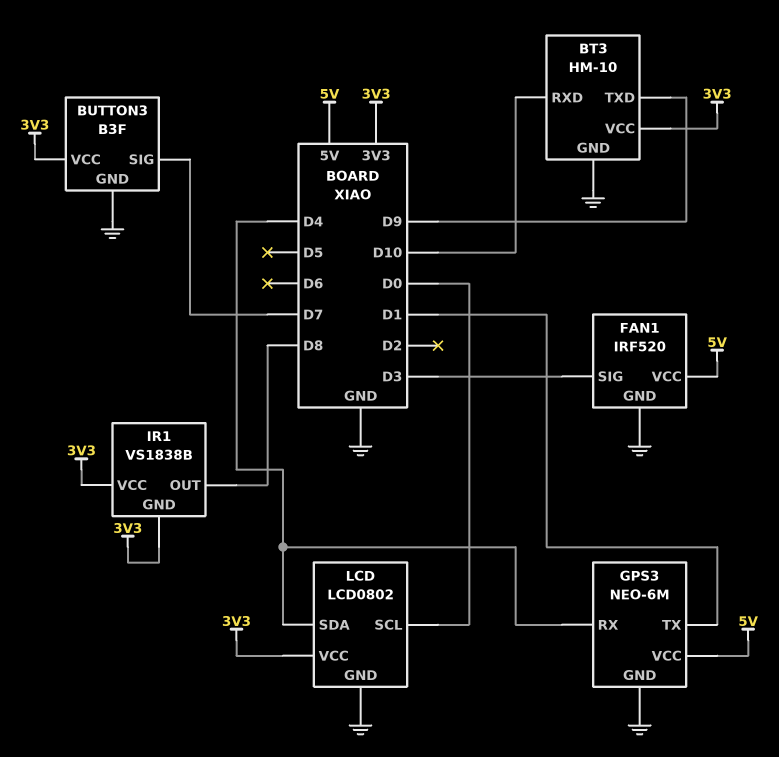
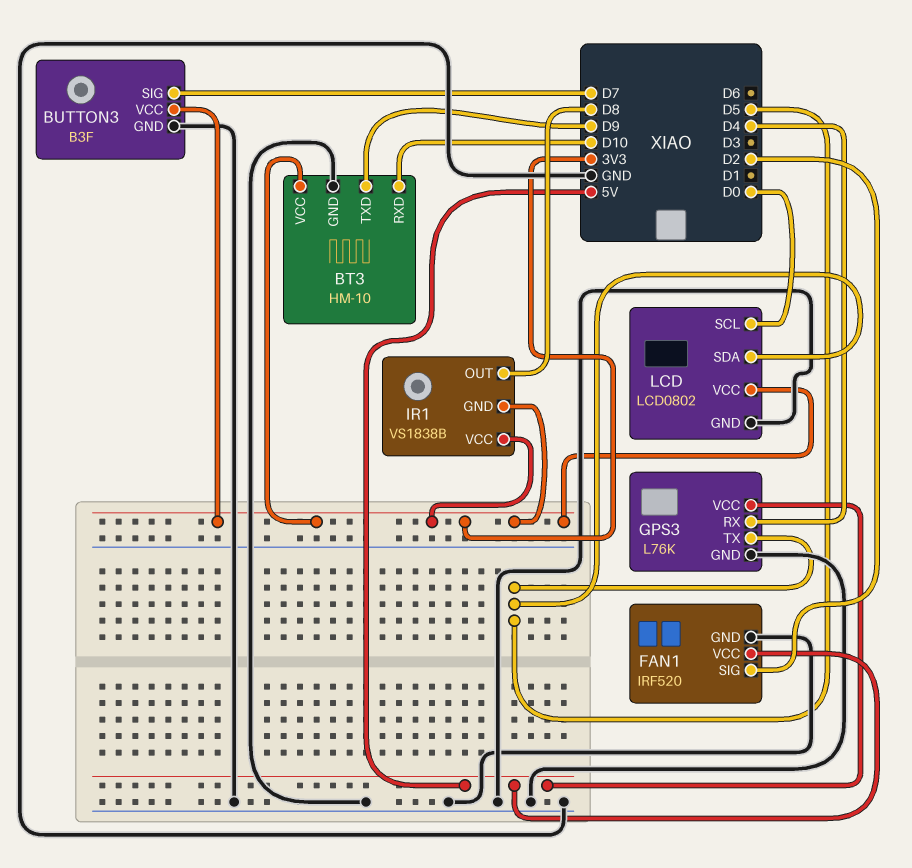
FAN1 pin SIG: D3 -> D2
GPS3: NEO-6M -> L76K
GPS3 pin TX: D1 -> D5
LCD pin SDA: D4 -> D5

